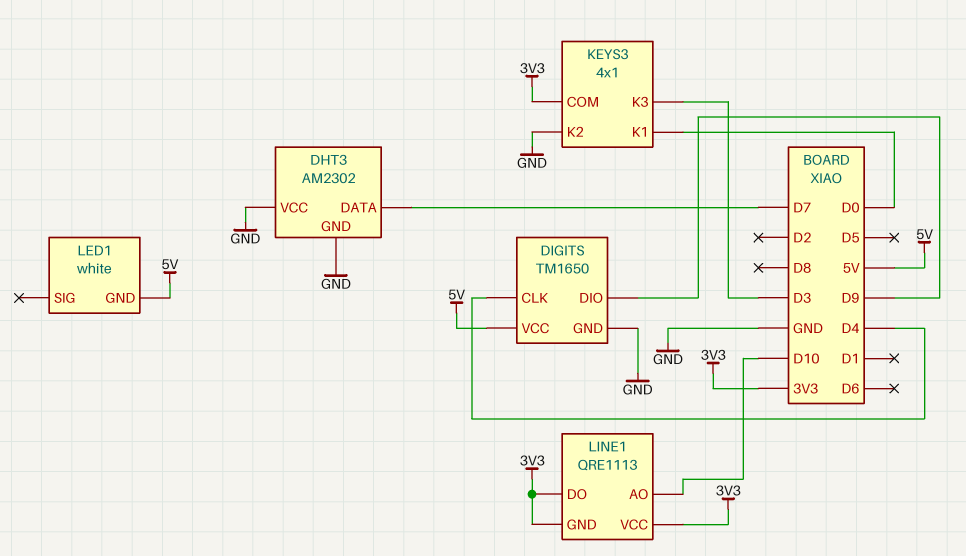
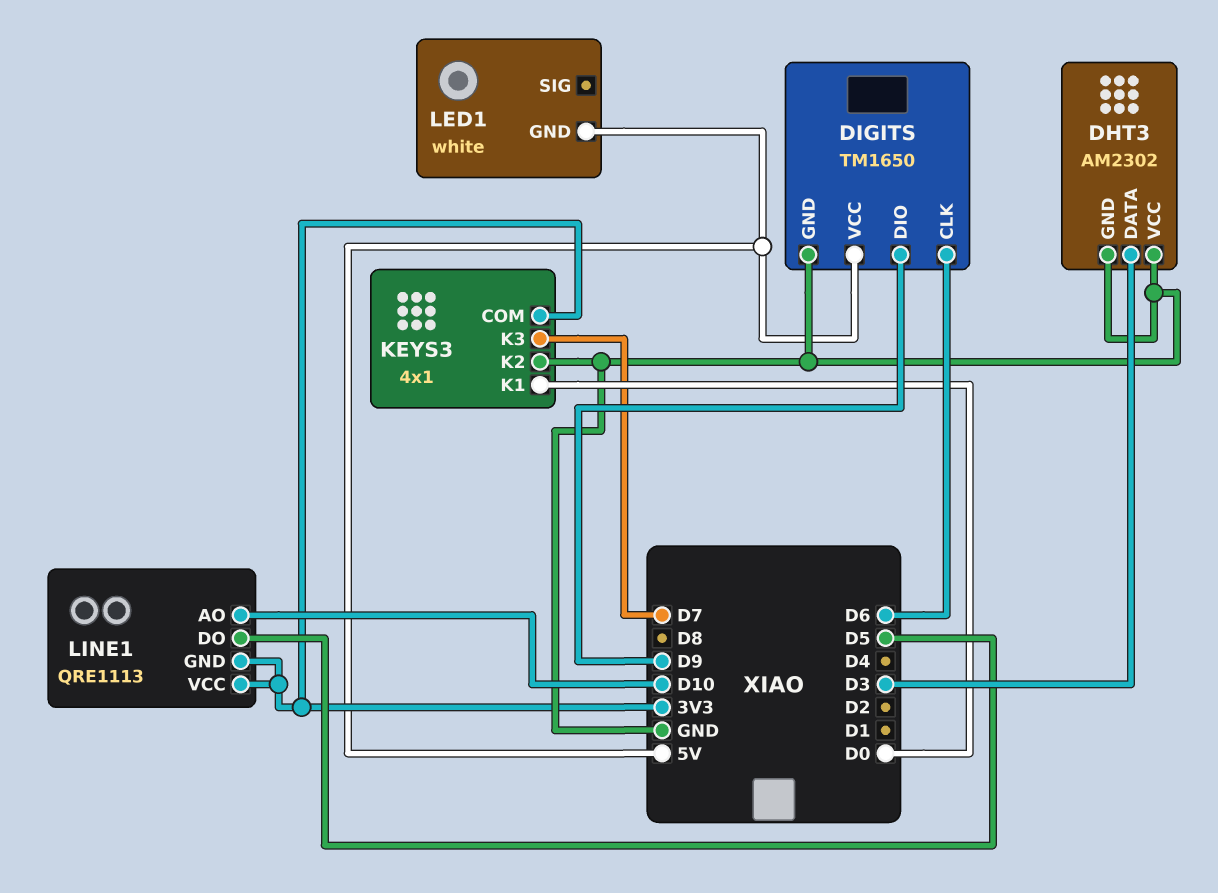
DHT3 pin DATA: D7 -> D3
DIGITS pin CLK: D4 -> D6
KEYS3 pin K3: D3 -> D7
LINE1 pin DO: 3V3 -> D5

